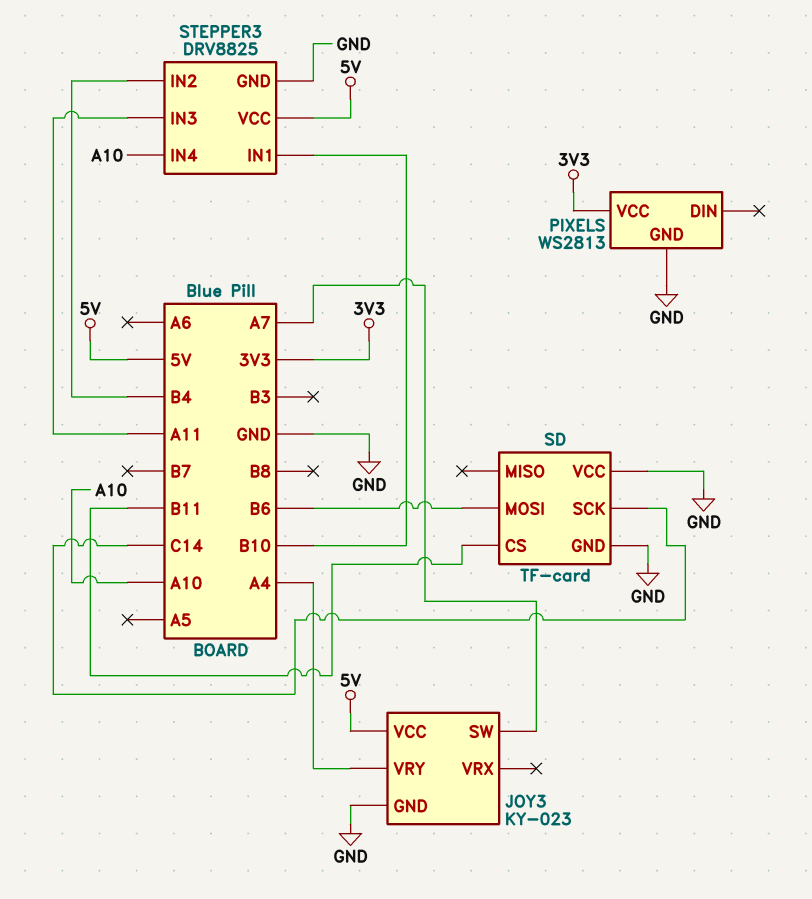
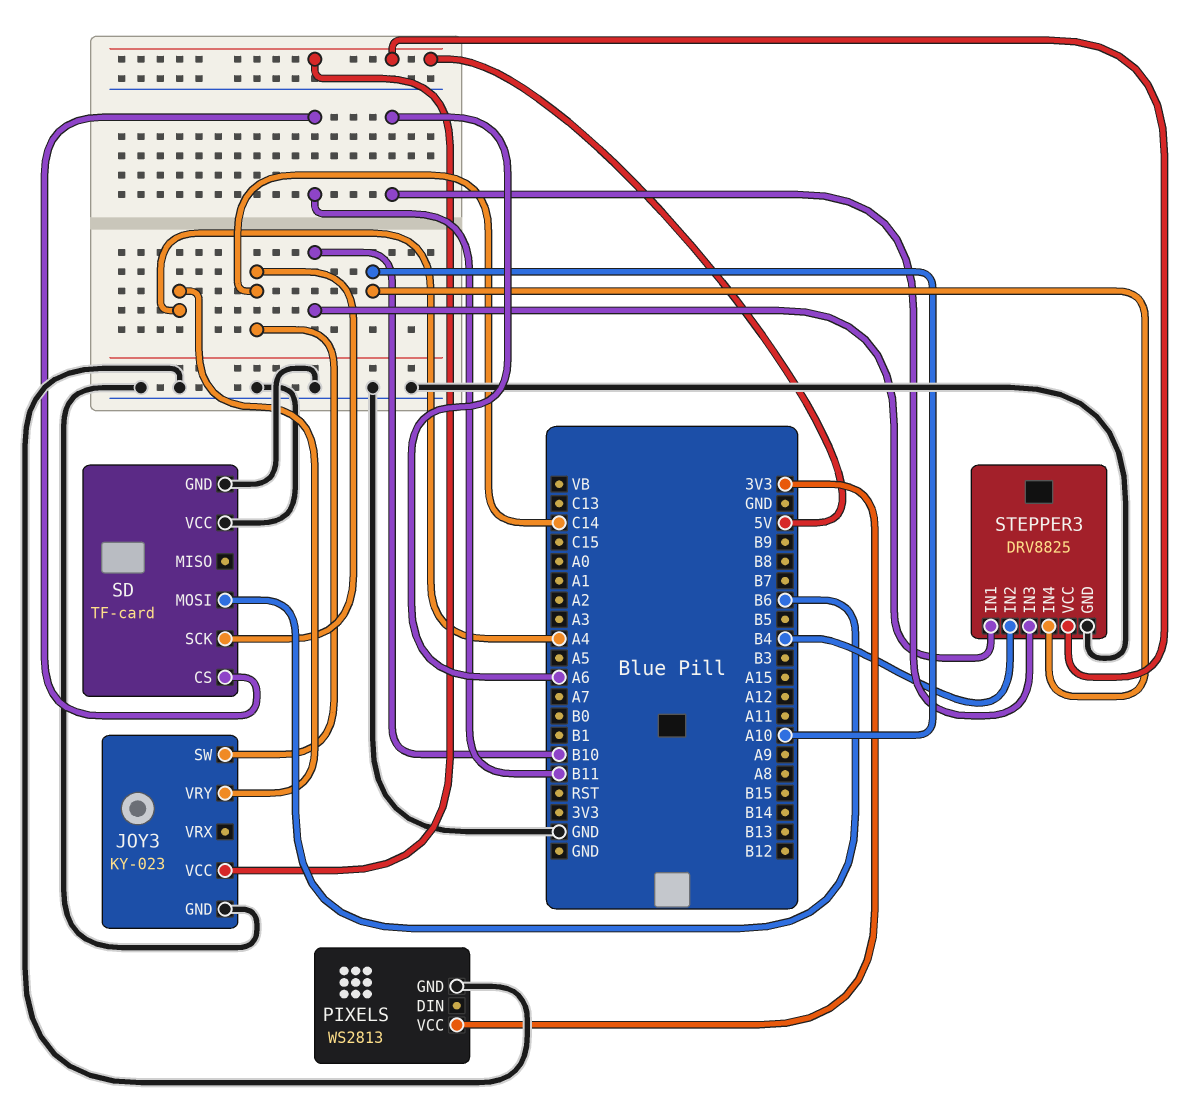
JOY3 pin SW: A7 -> C14
STEPPER3 pin IN3: A11 -> A6

